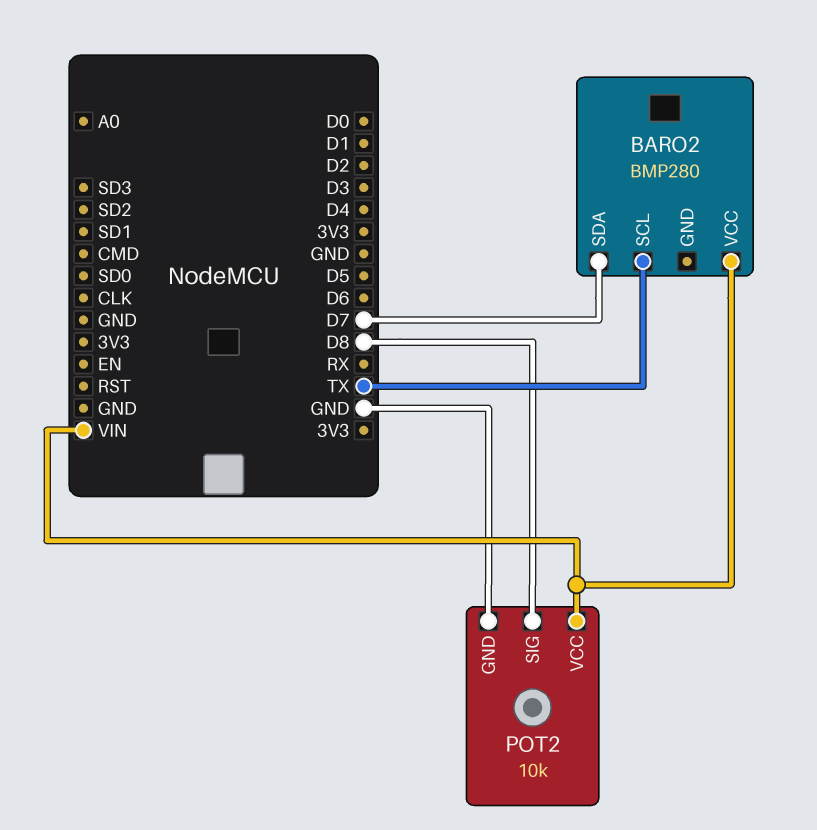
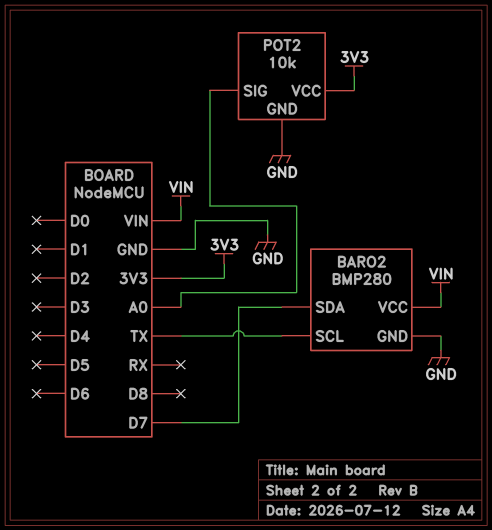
BARO2 pin GND: none -> GND
POT2 pin SIG: D8 -> A0
POT2 pin VCC: VIN -> 3V3

